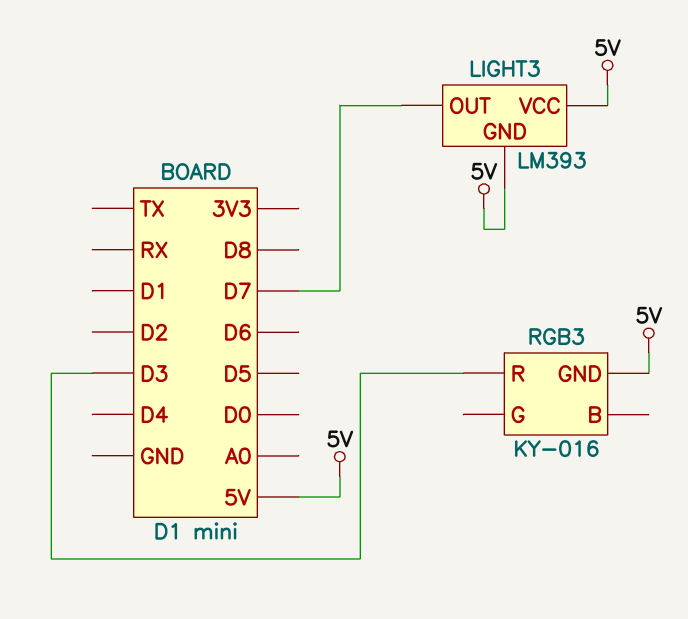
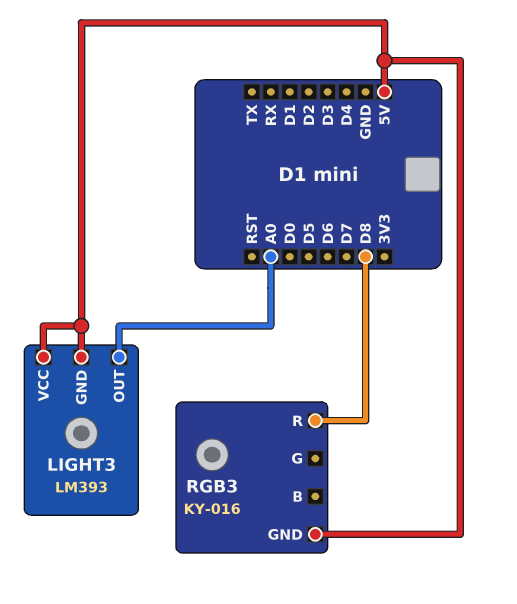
LIGHT3 pin OUT: D7 -> A0
RGB3 pin R: D3 -> D8

